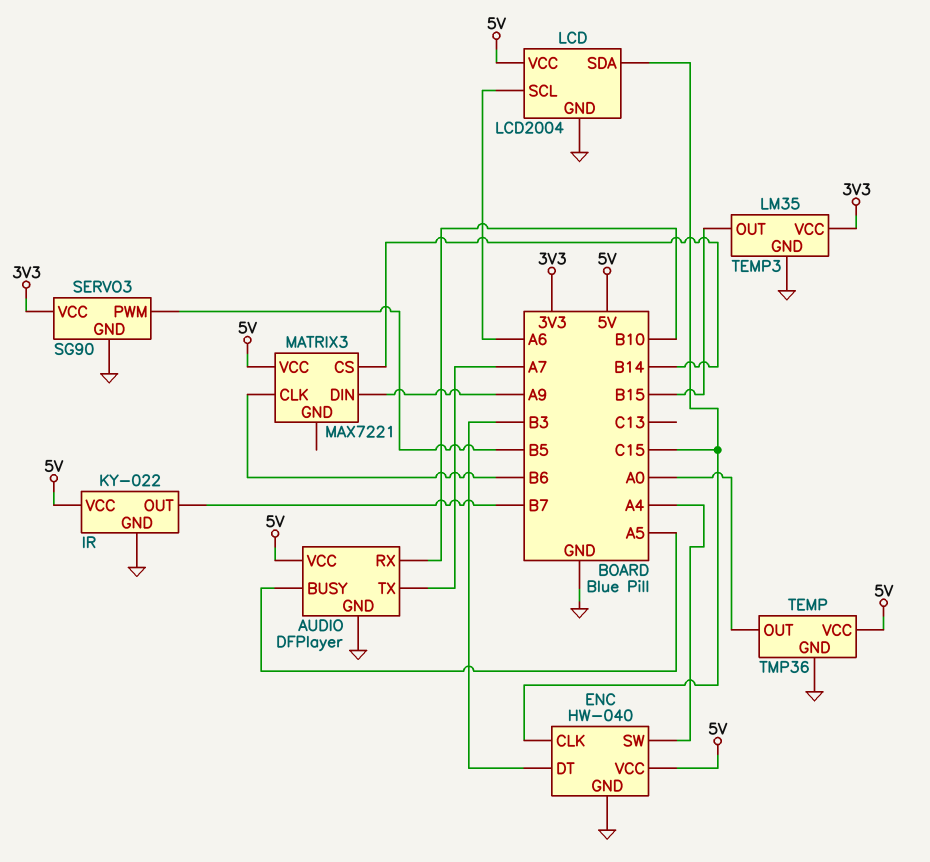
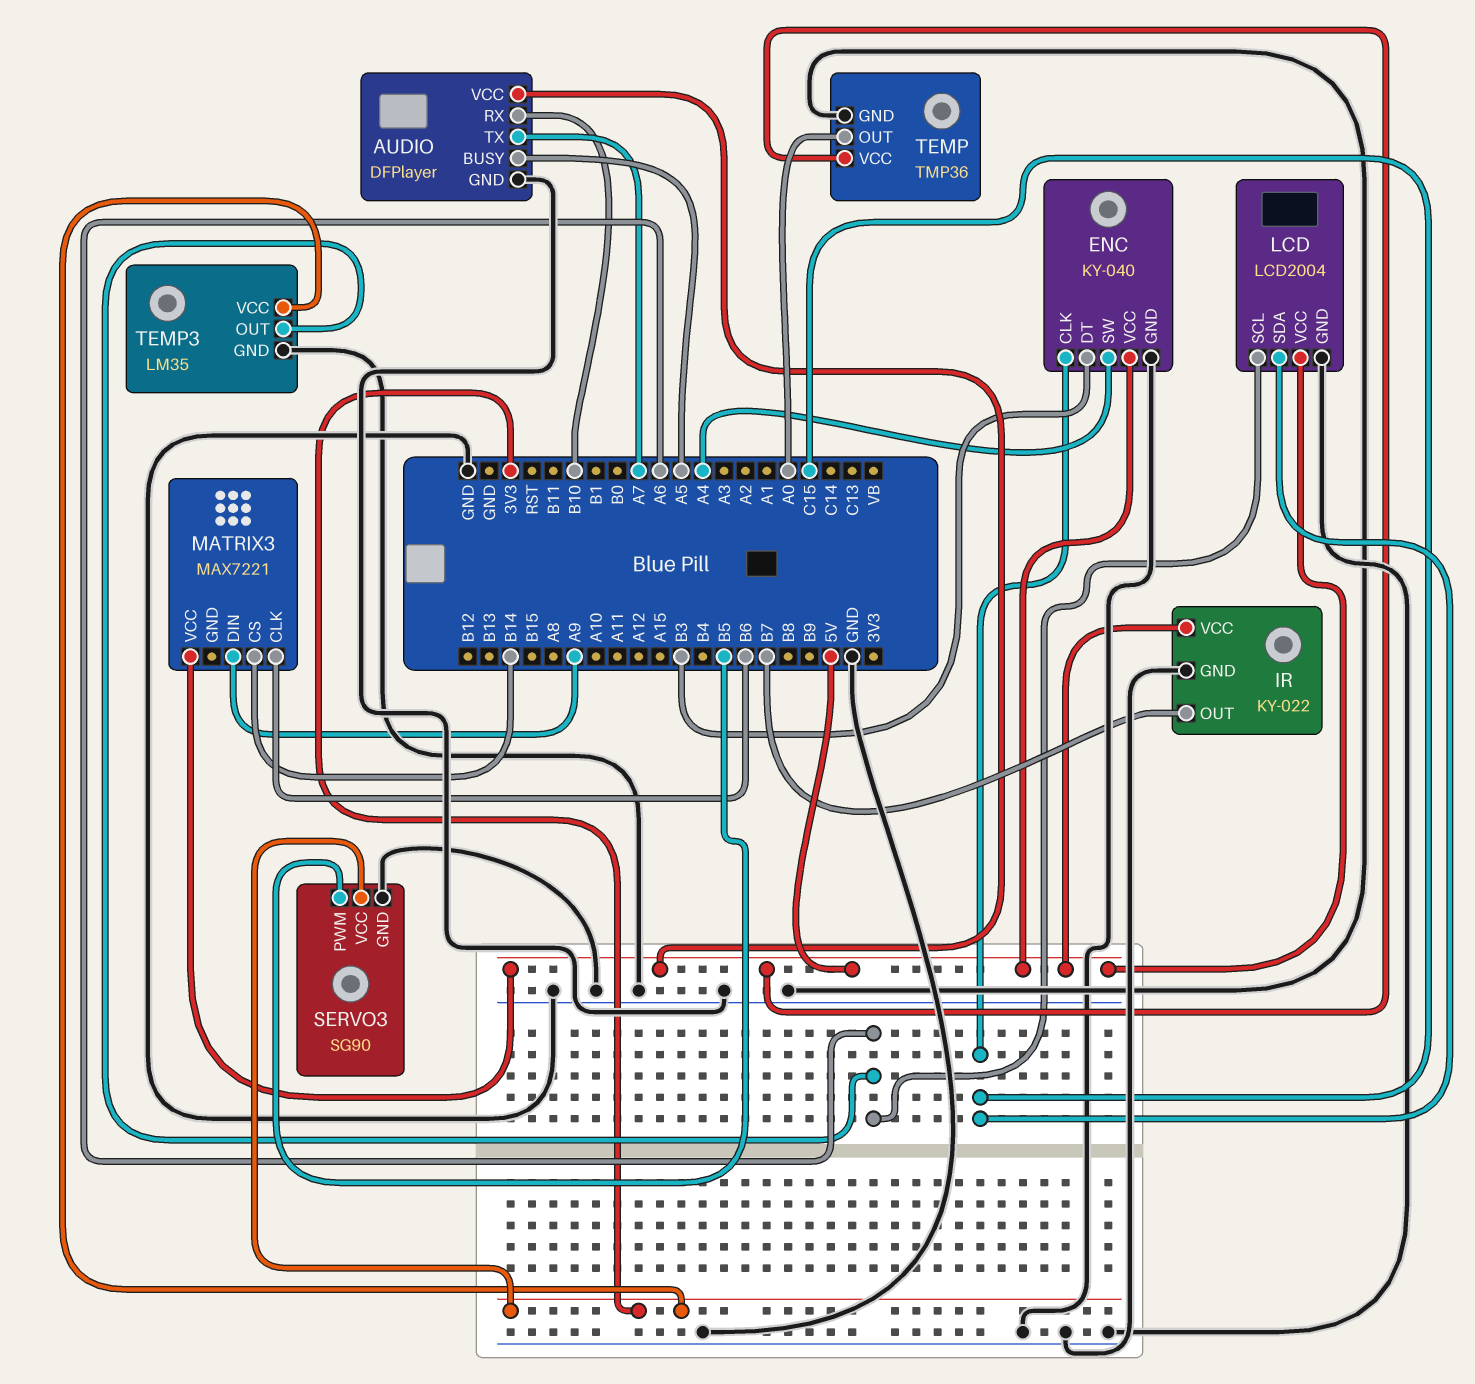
ENC: HW-040 -> KY-040
TEMP3 pin OUT: B15 -> A6

